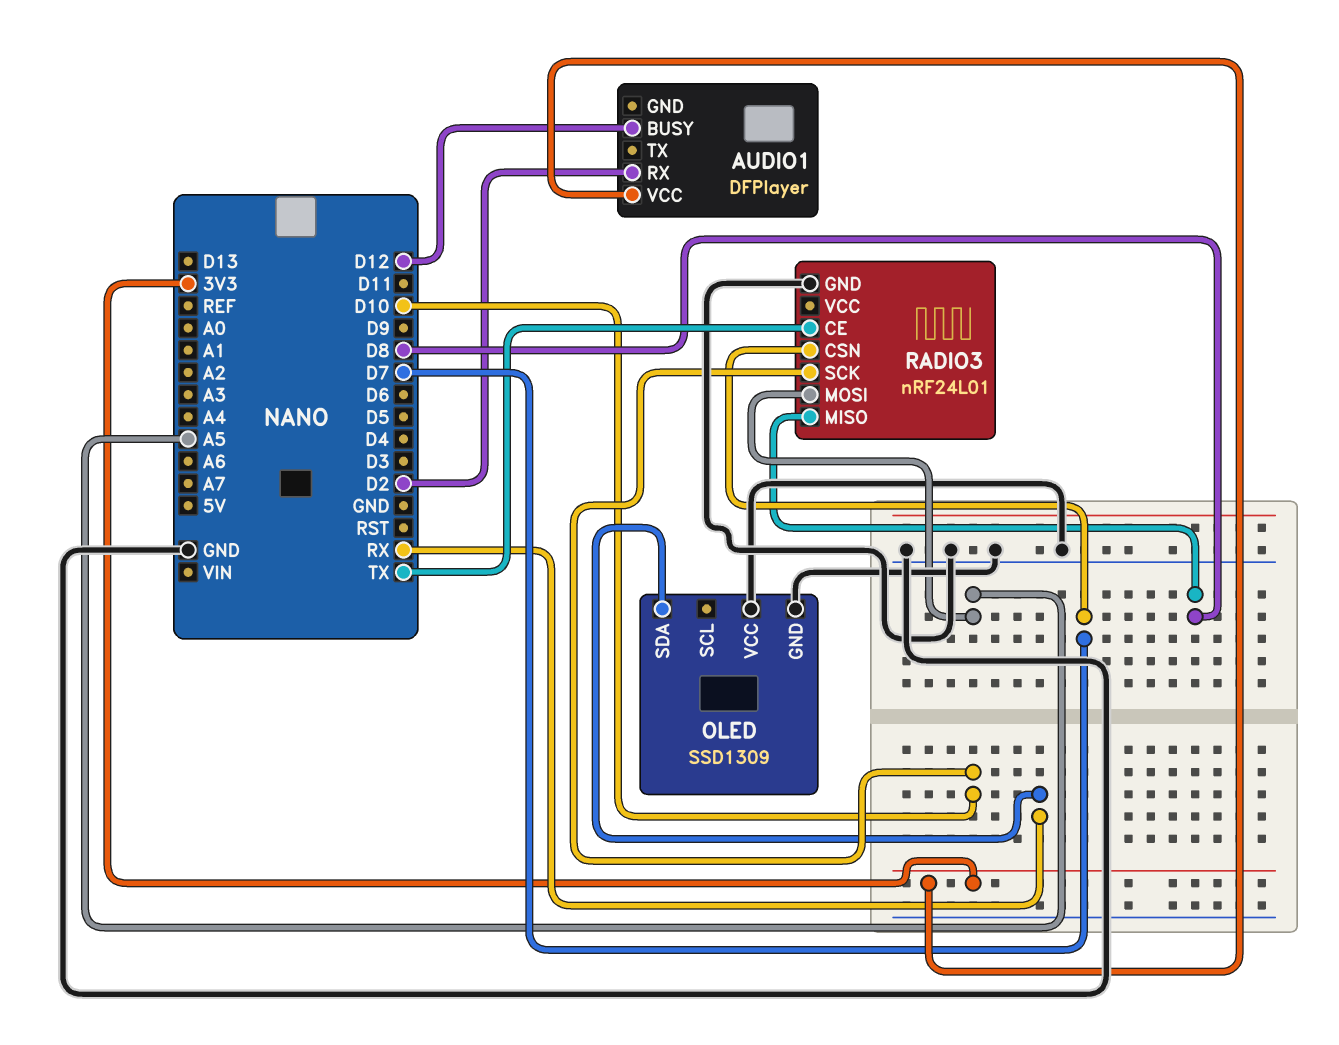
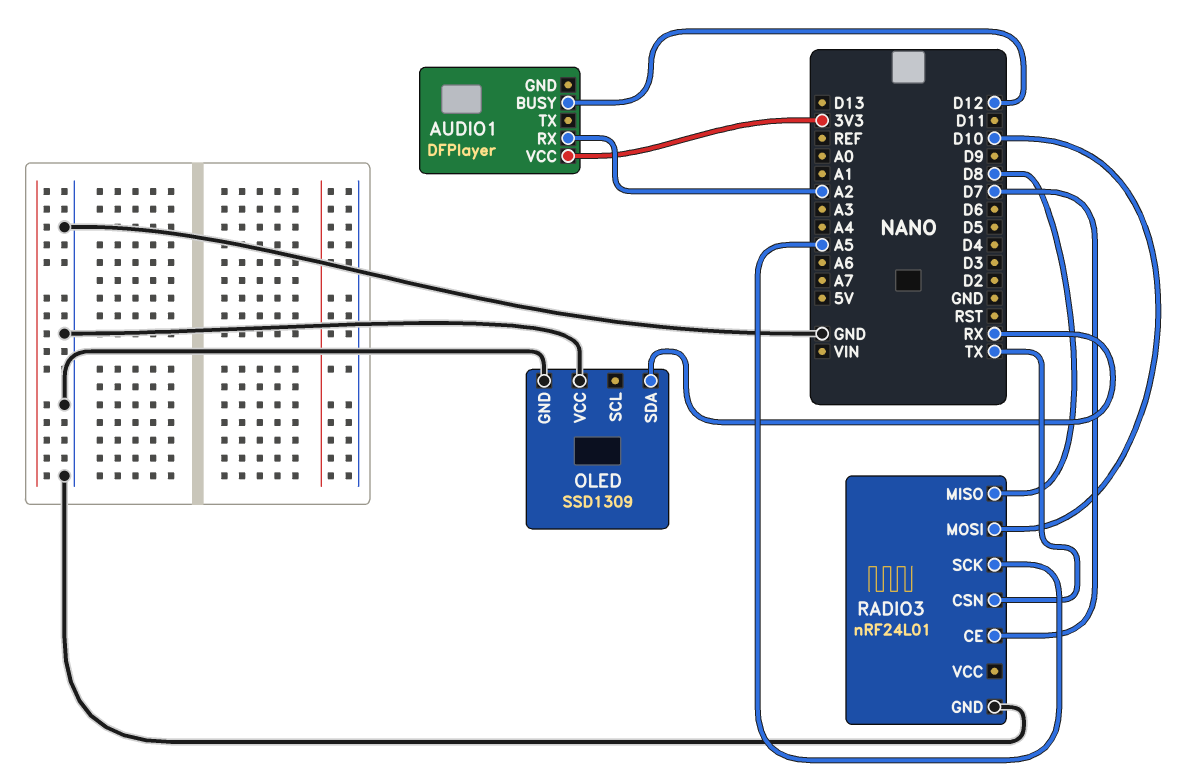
AUDIO1 pin RX: D2 -> A2
RADIO3 pin CE: TX -> D7
RADIO3 pin CSN: D7 -> TX
RADIO3 pin MOSI: A5 -> D10
RADIO3 pin SCK: D10 -> A5

